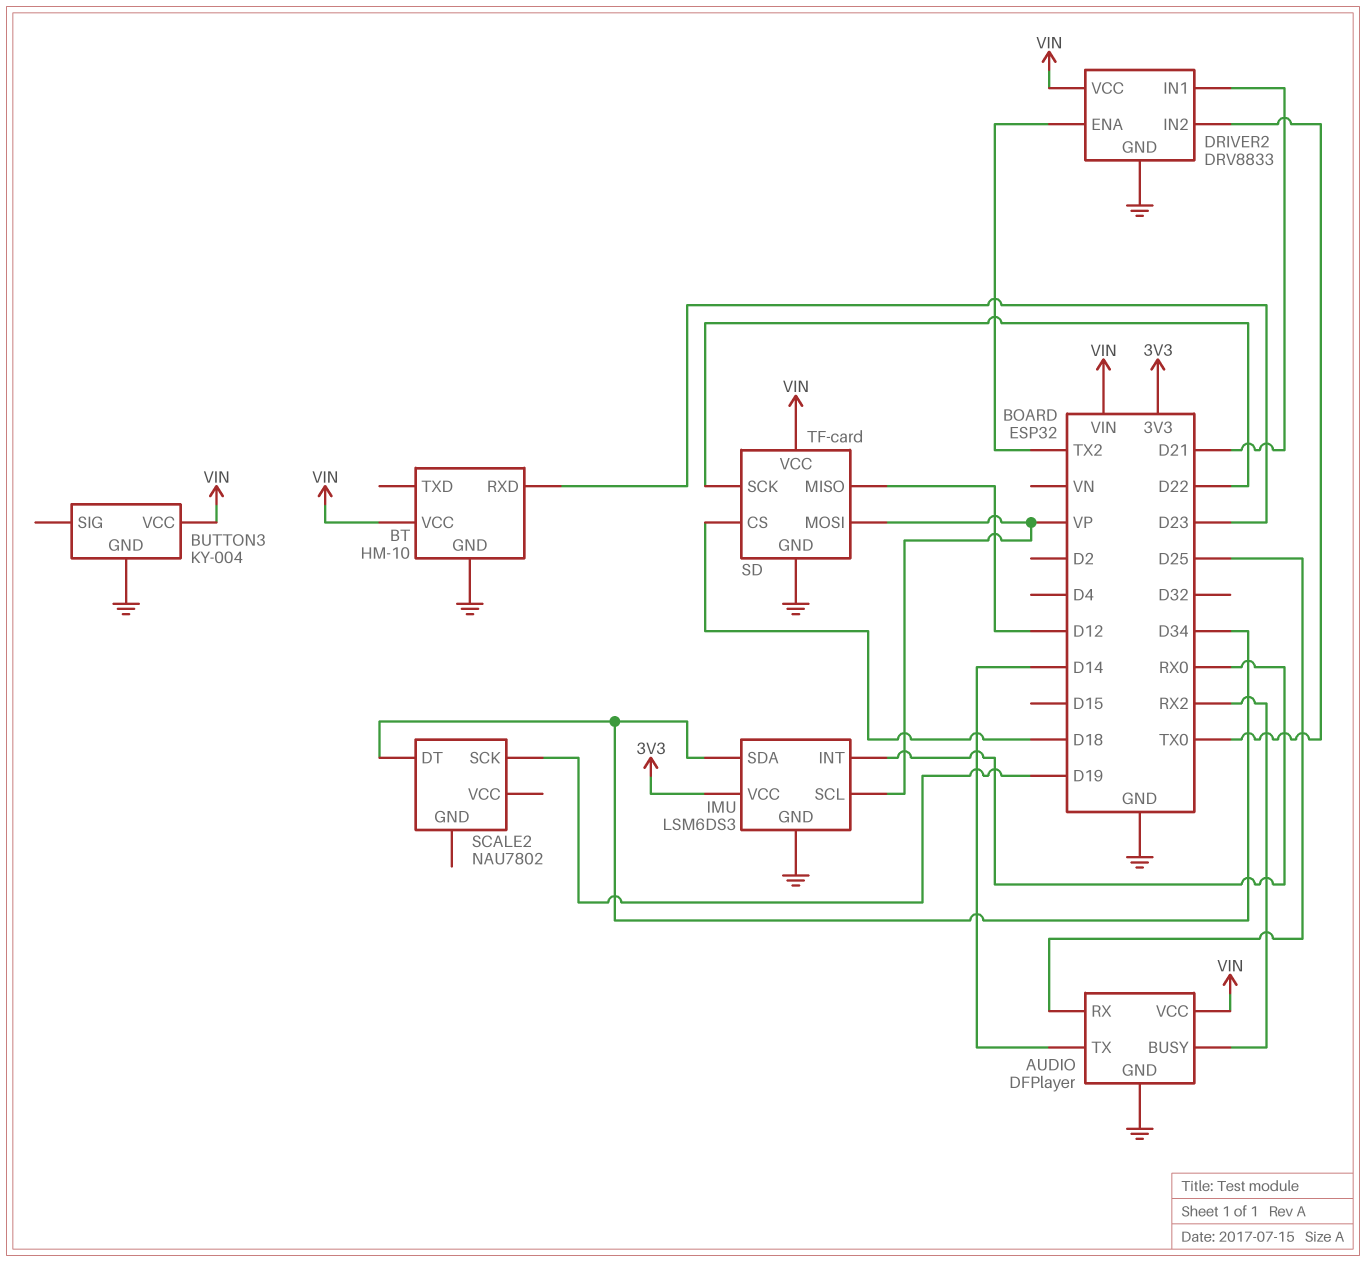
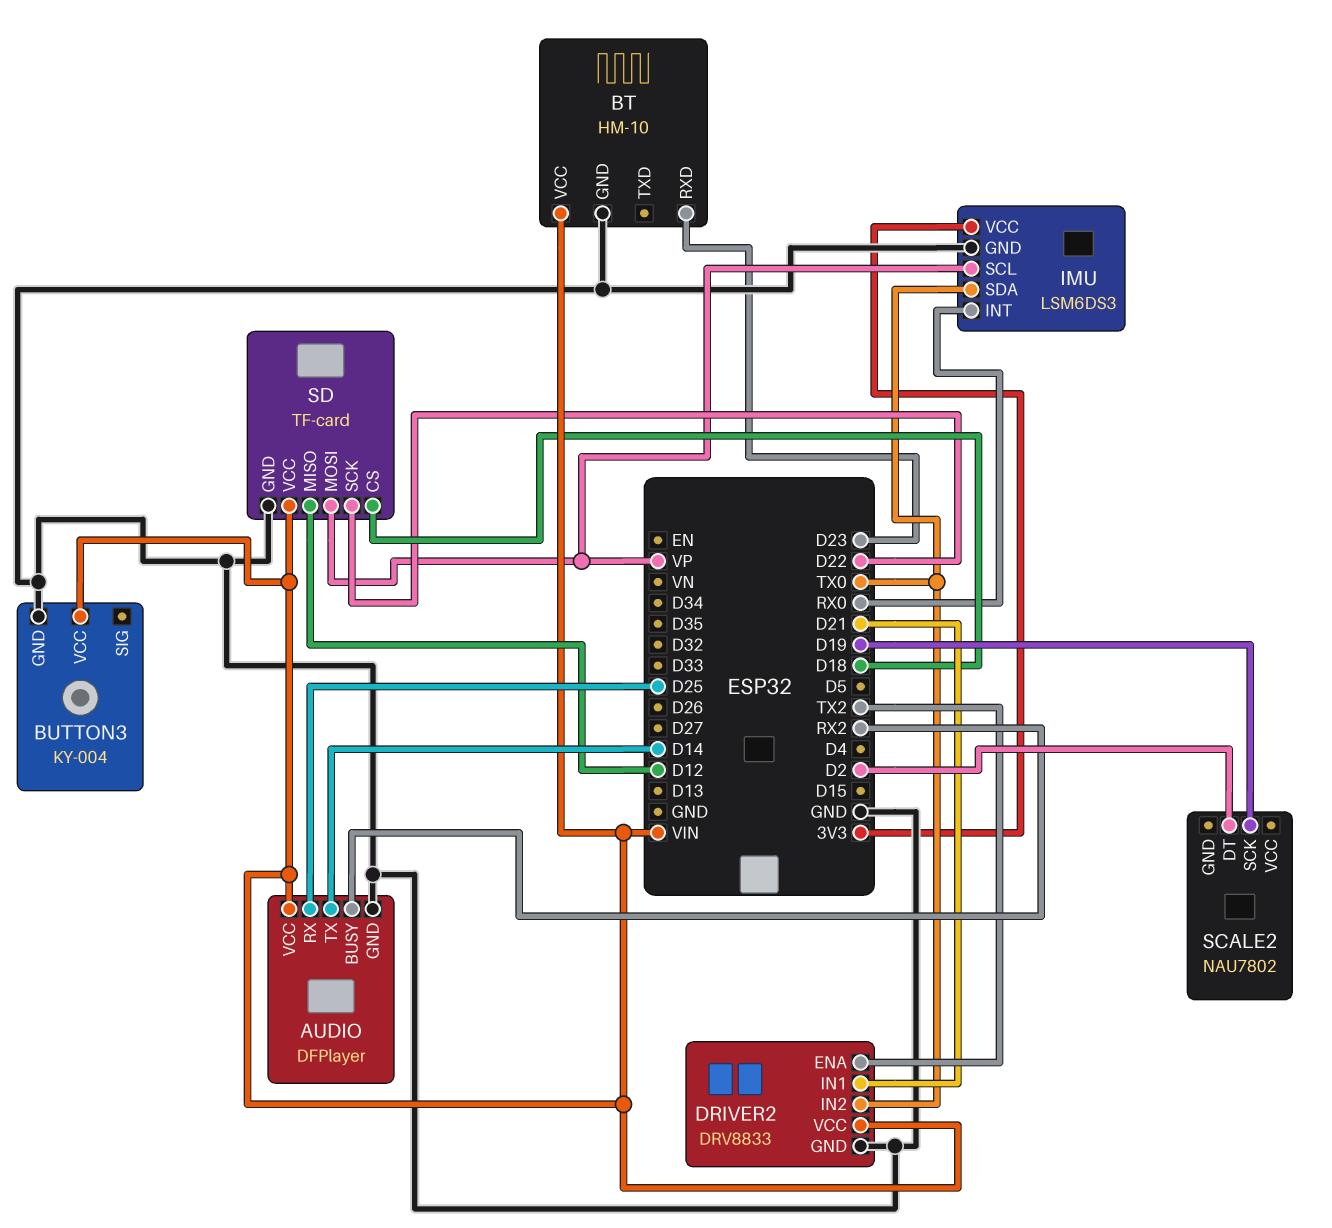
IMU pin SDA: D34 -> TX0
SCALE2 pin DT: D34 -> D2

